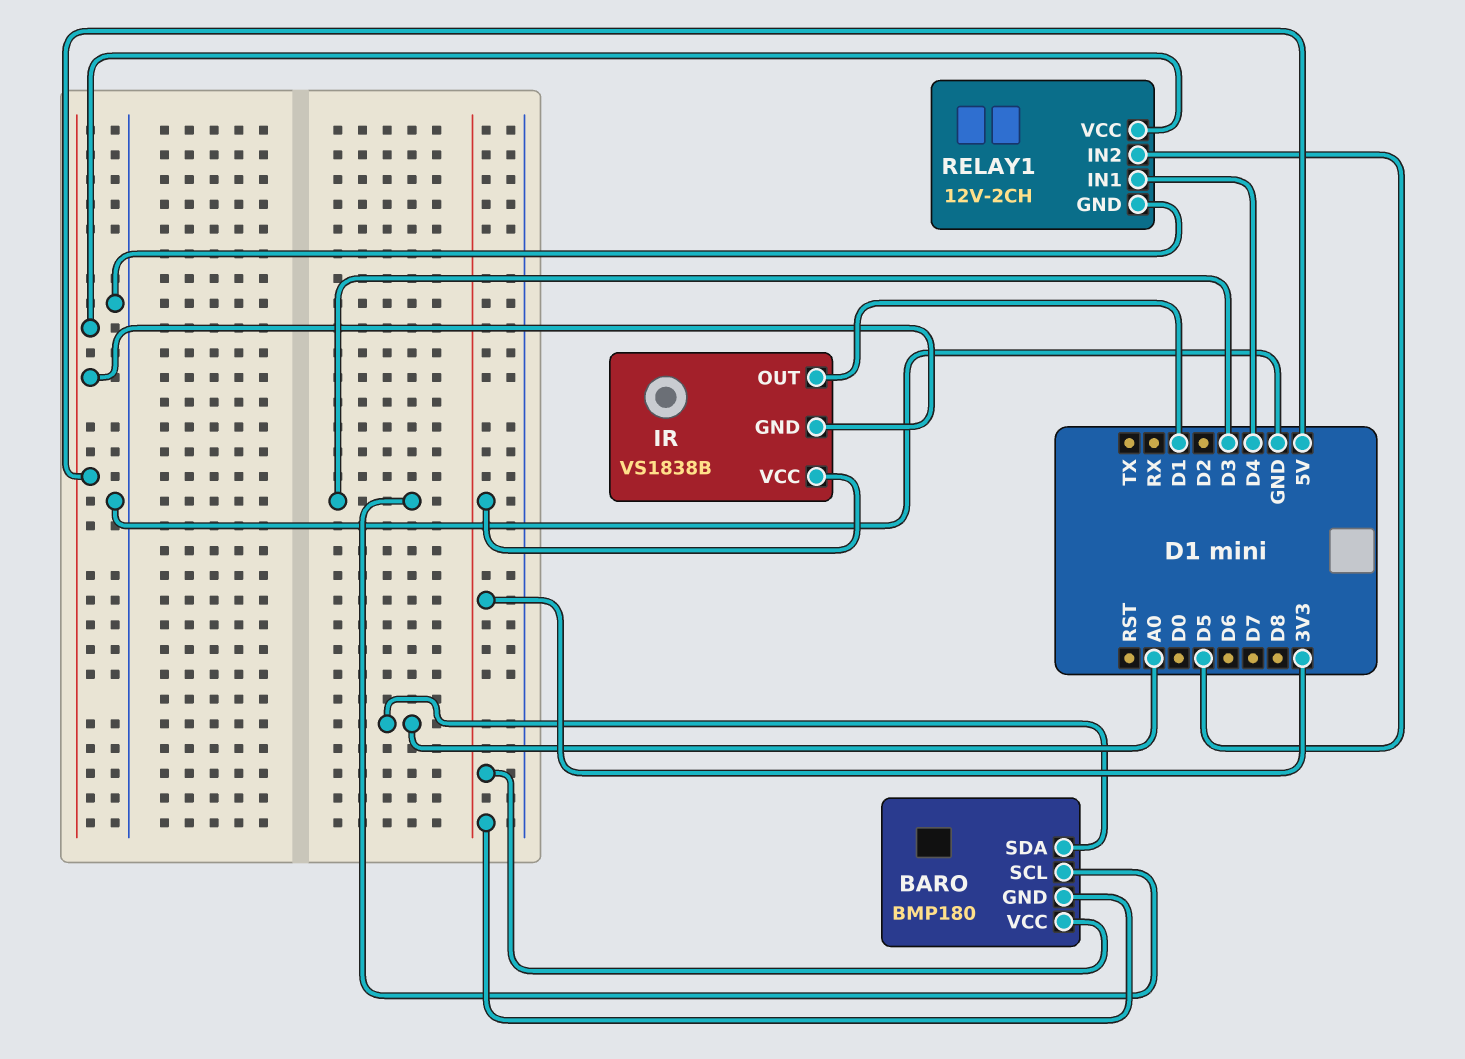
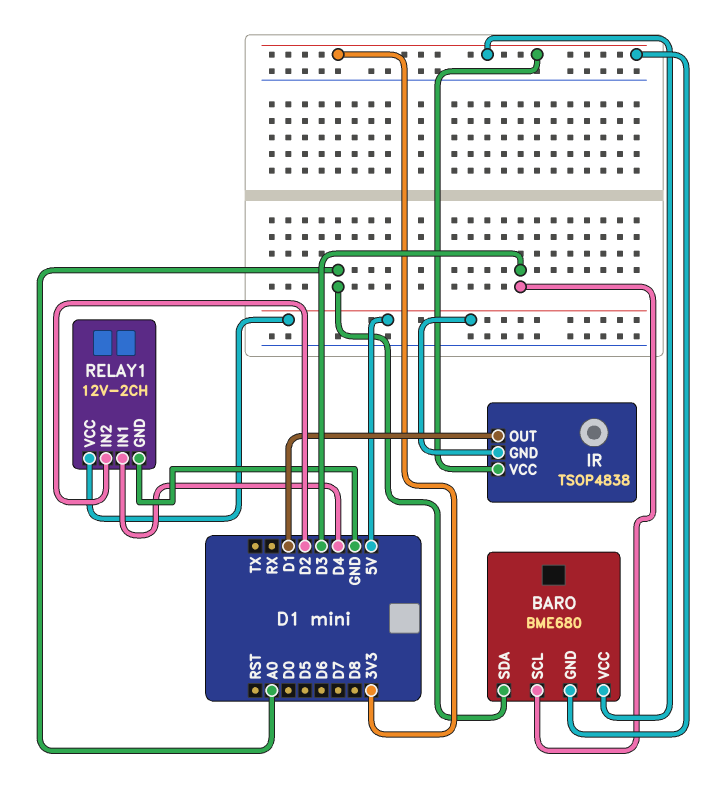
BARO: BMP180 -> BME680
IR: VS1838B -> TSOP4838
RELAY1 pin IN2: D5 -> D2

